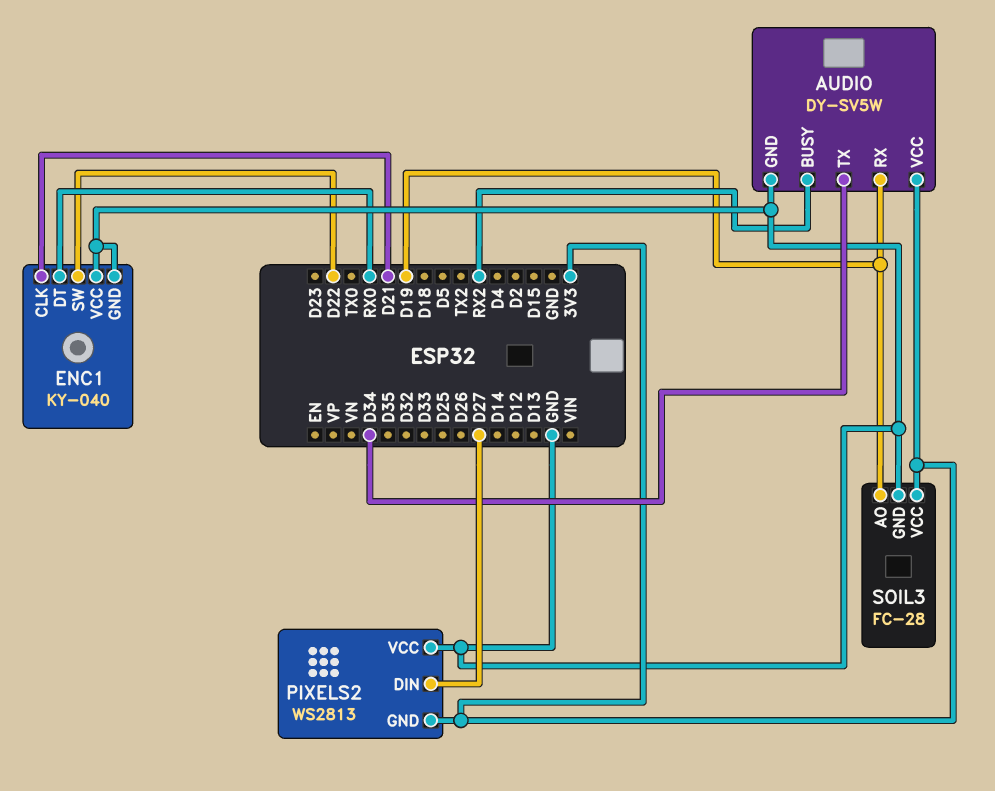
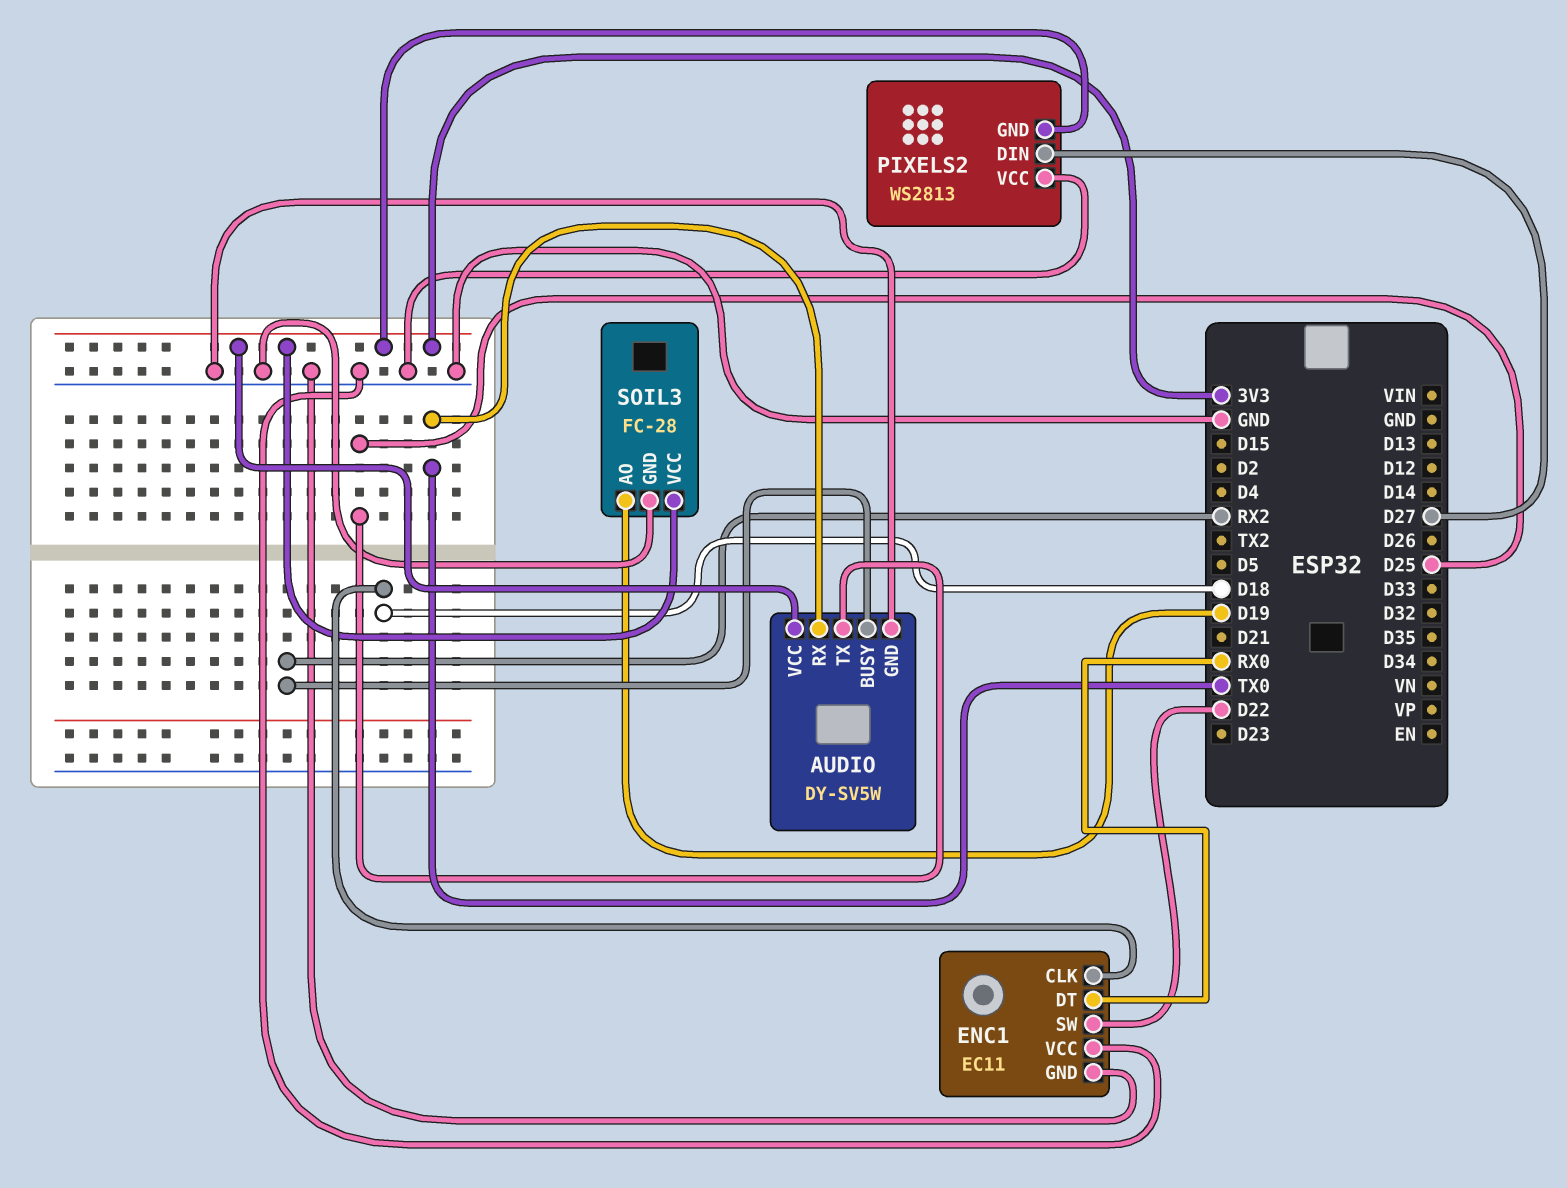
AUDIO pin RX: D19 -> TX0
AUDIO pin TX: D34 -> D25
ENC1: KY-040 -> EC11
ENC1 pin CLK: D21 -> D18

